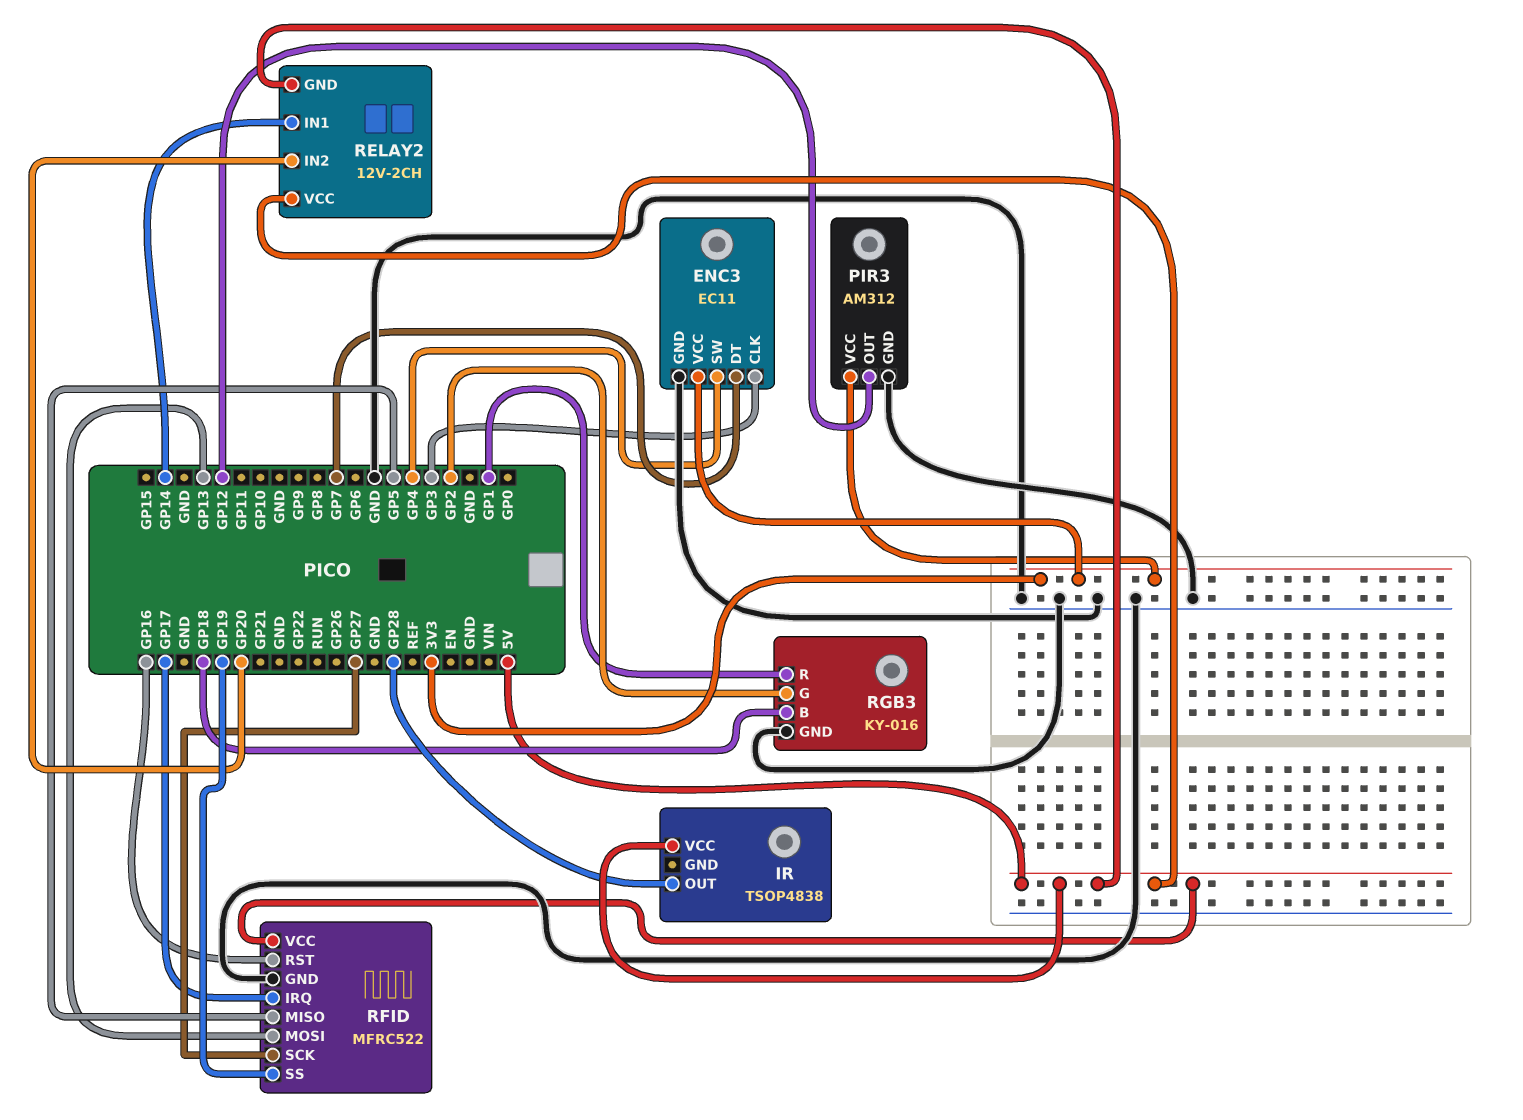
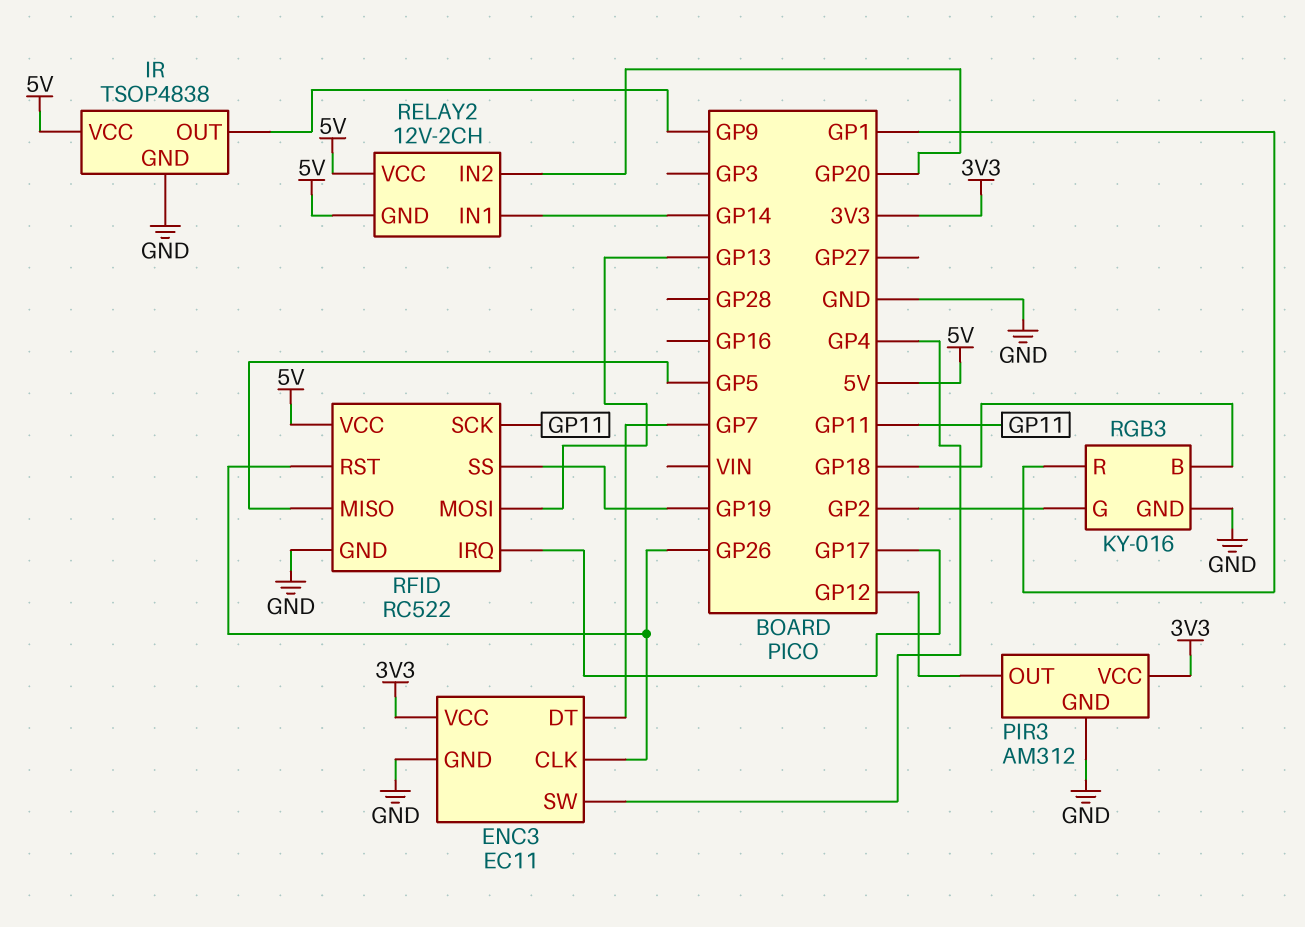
ENC3 pin CLK: GP3 -> GP26
IR pin GND: none -> GND
IR pin OUT: GP28 -> GP9
RFID: MFRC522 -> RC522
RFID pin RST: GP16 -> GP26
RFID pin SCK: GP27 -> GP11

